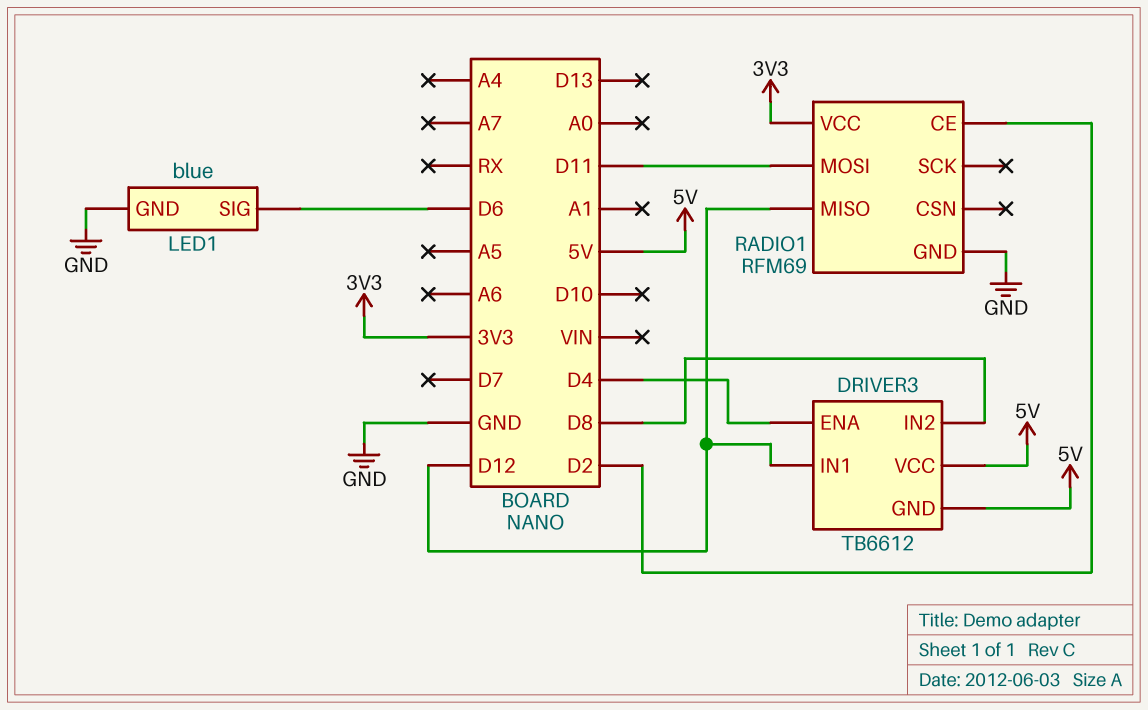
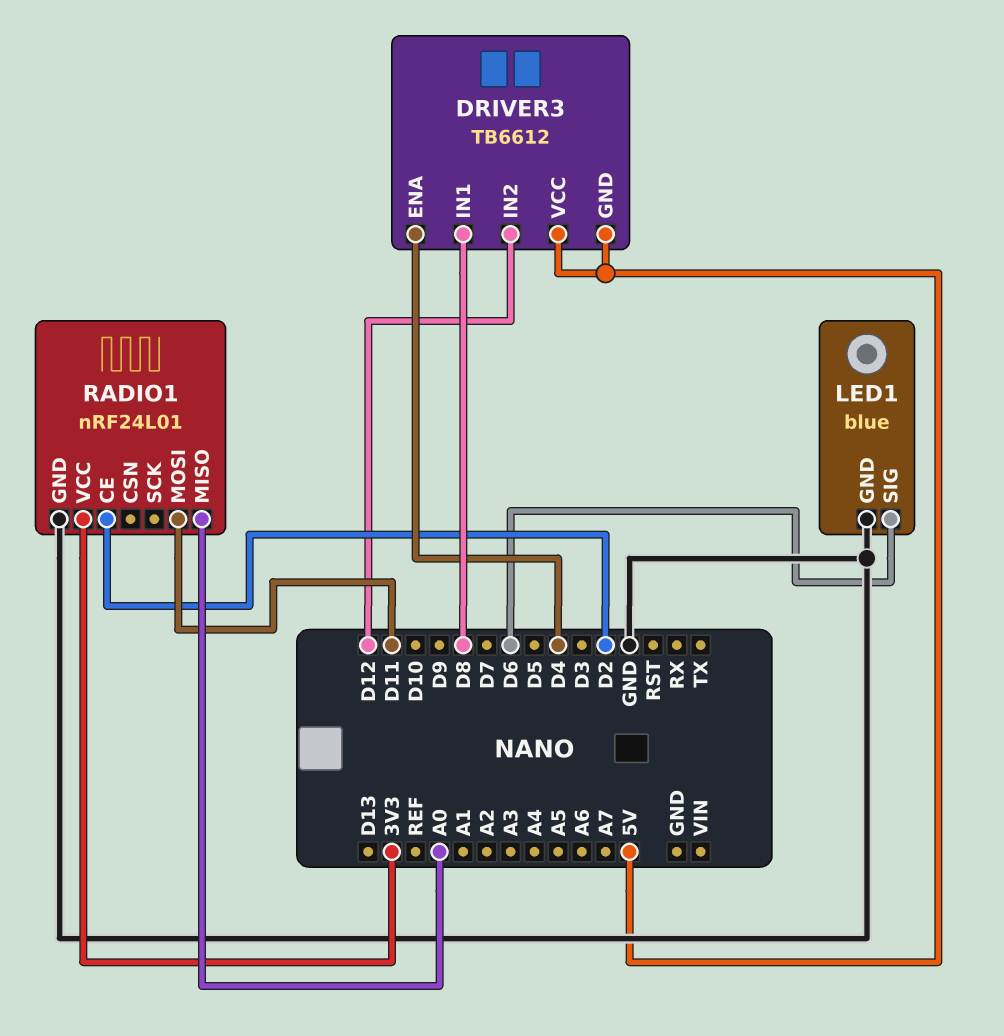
DRIVER3 pin IN1: D12 -> D8
DRIVER3 pin IN2: D8 -> D12
RADIO1: RFM69 -> nRF24L01
RADIO1 pin MISO: D12 -> A0

